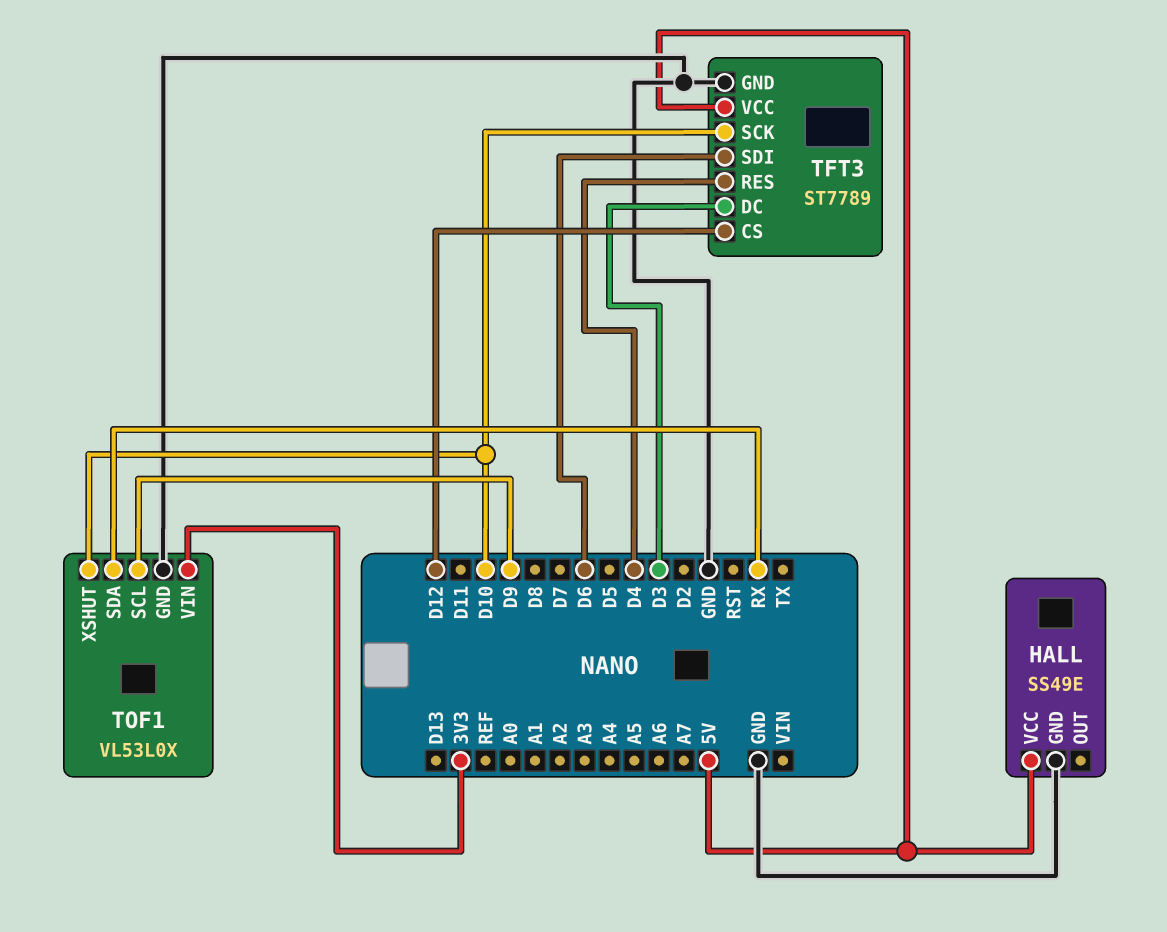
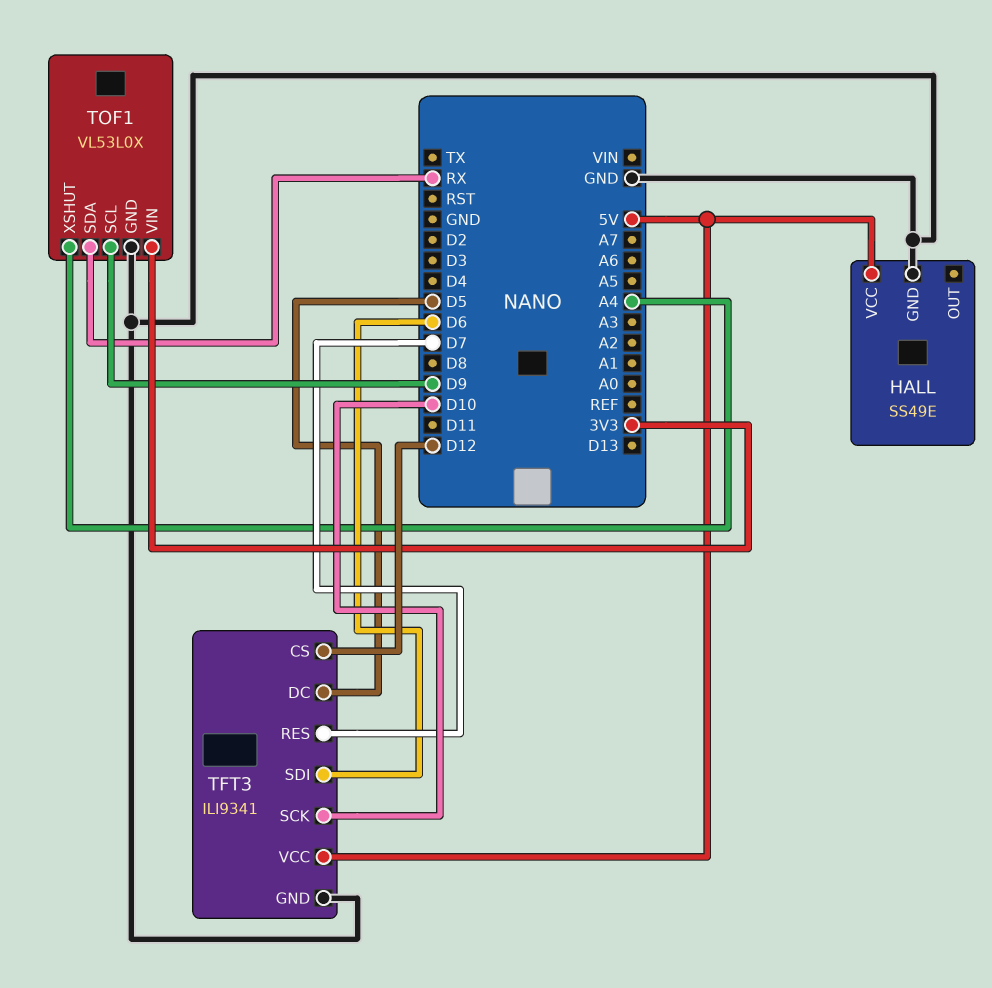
TFT3: ST7789 -> ILI9341
TFT3 pin DC: D3 -> D5
TFT3 pin RES: D4 -> D7
TOF1 pin XSHUT: D10 -> A4

